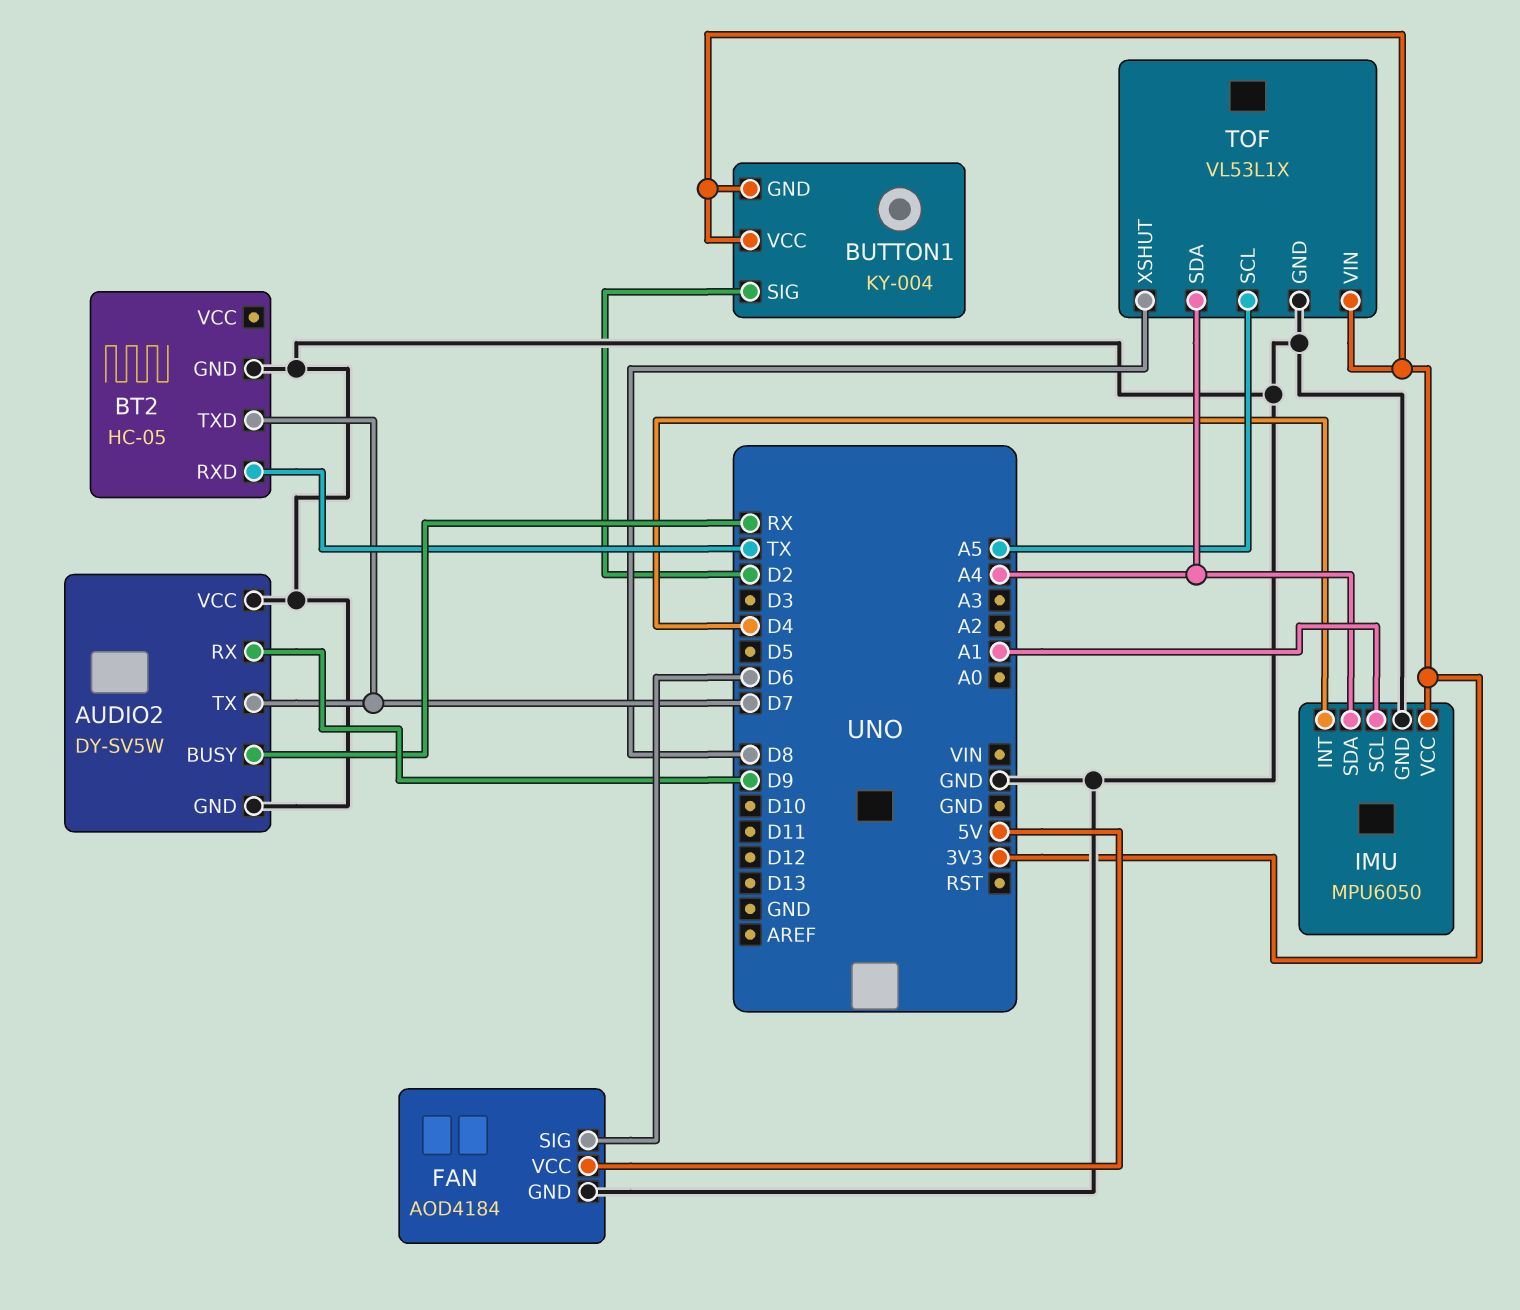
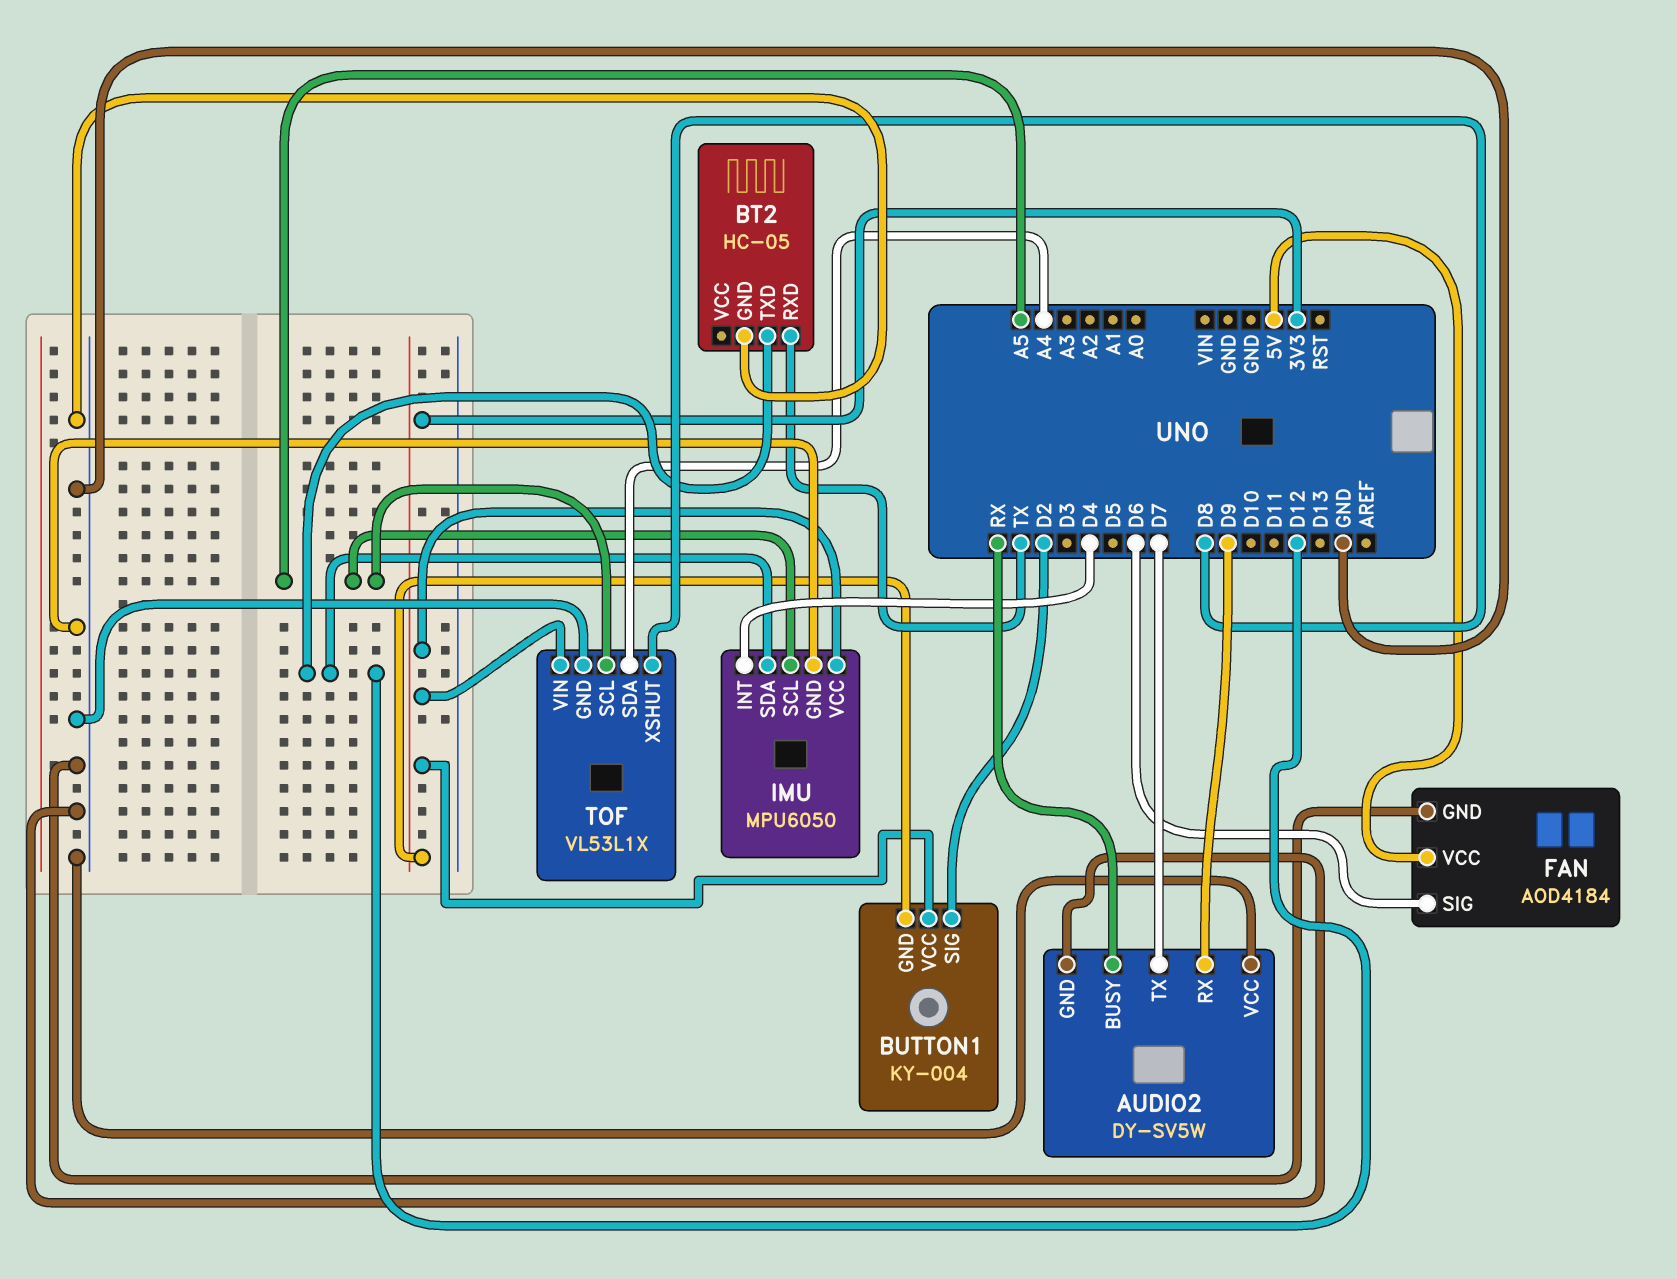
BT2 pin TXD: D7 -> D12
IMU pin SCL: A1 -> A5
IMU pin SDA: A4 -> D12

